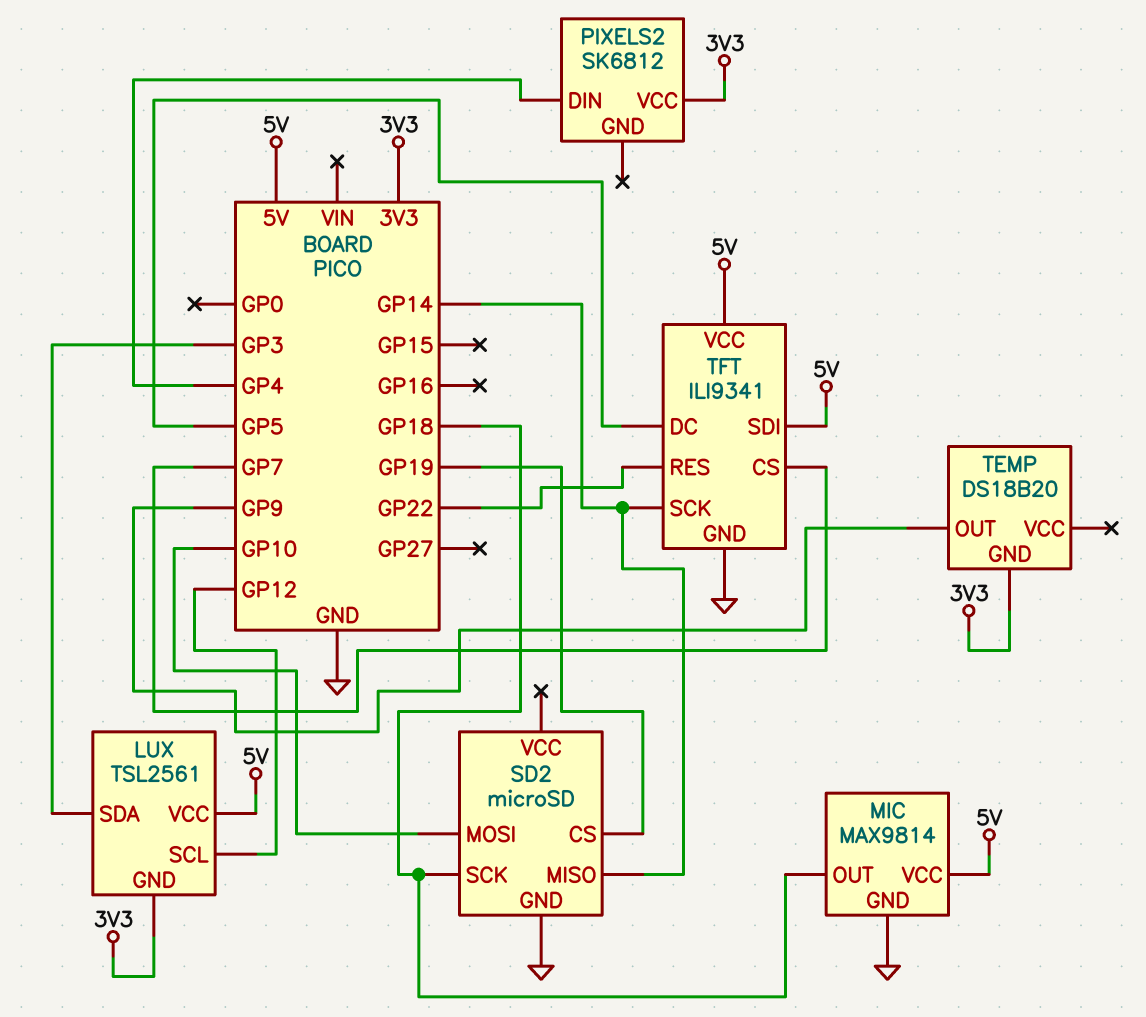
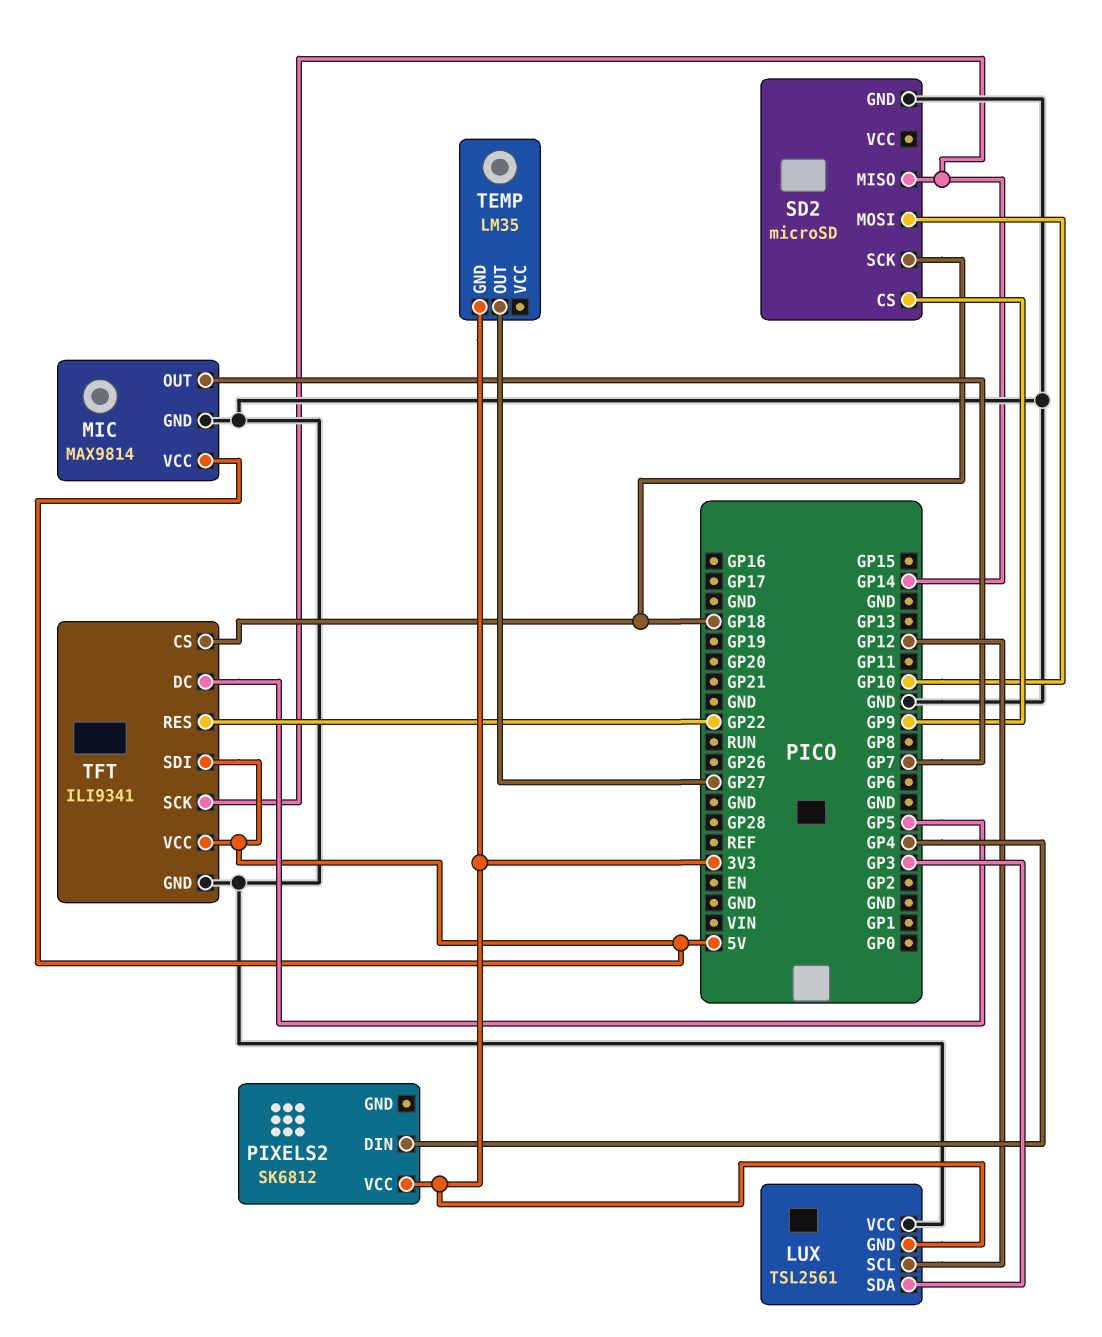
LUX pin VCC: 5V -> GND
MIC pin OUT: GP18 -> GP7
SD2 pin CS: GP19 -> GP9
TEMP: DS18B20 -> LM35
TEMP pin OUT: GP9 -> GP27
TFT pin CS: GP7 -> GP18

